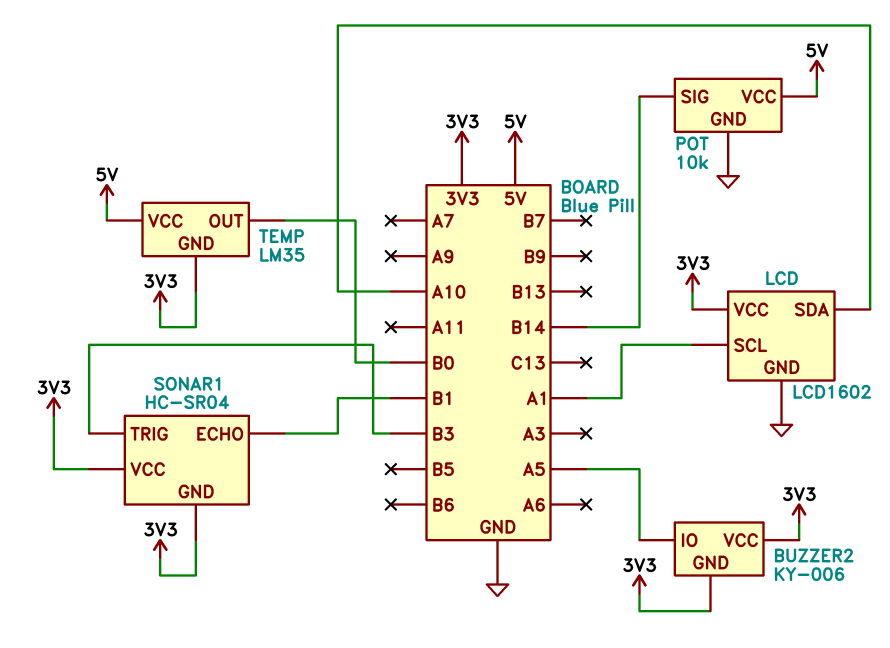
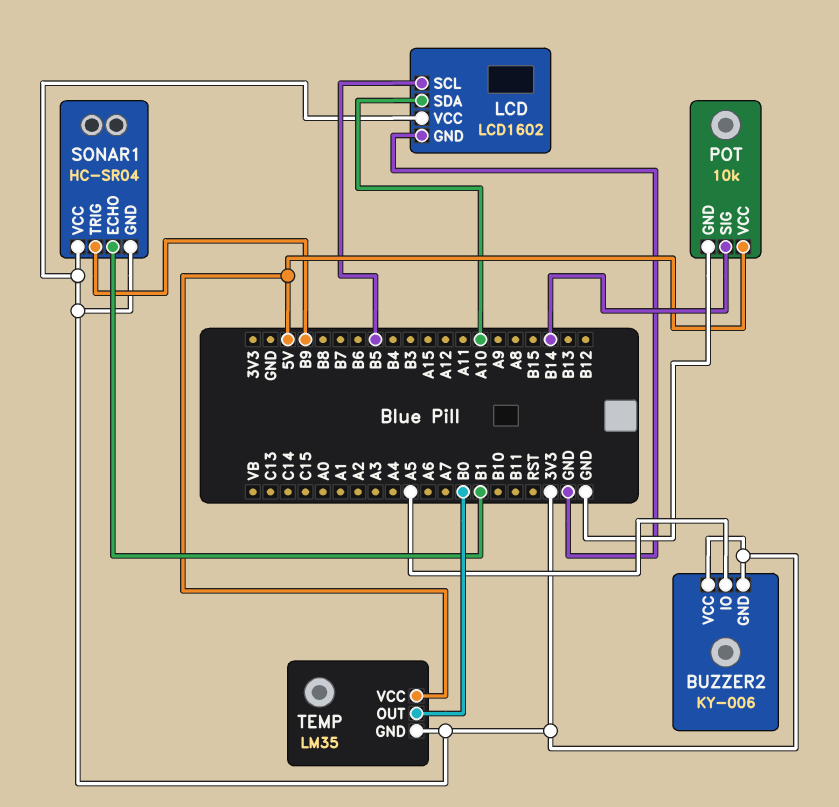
LCD pin SCL: A1 -> B5
SONAR1 pin TRIG: B3 -> B9

